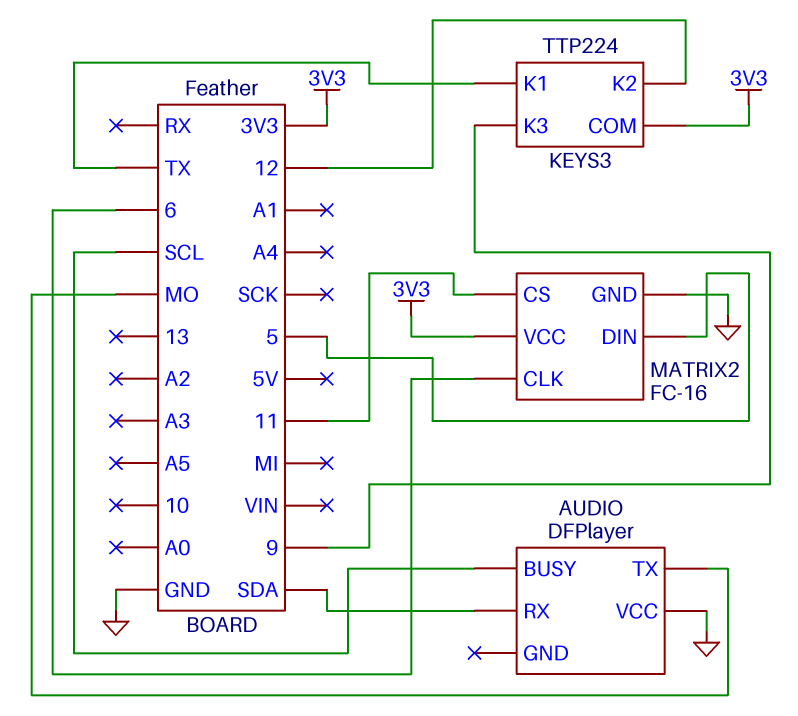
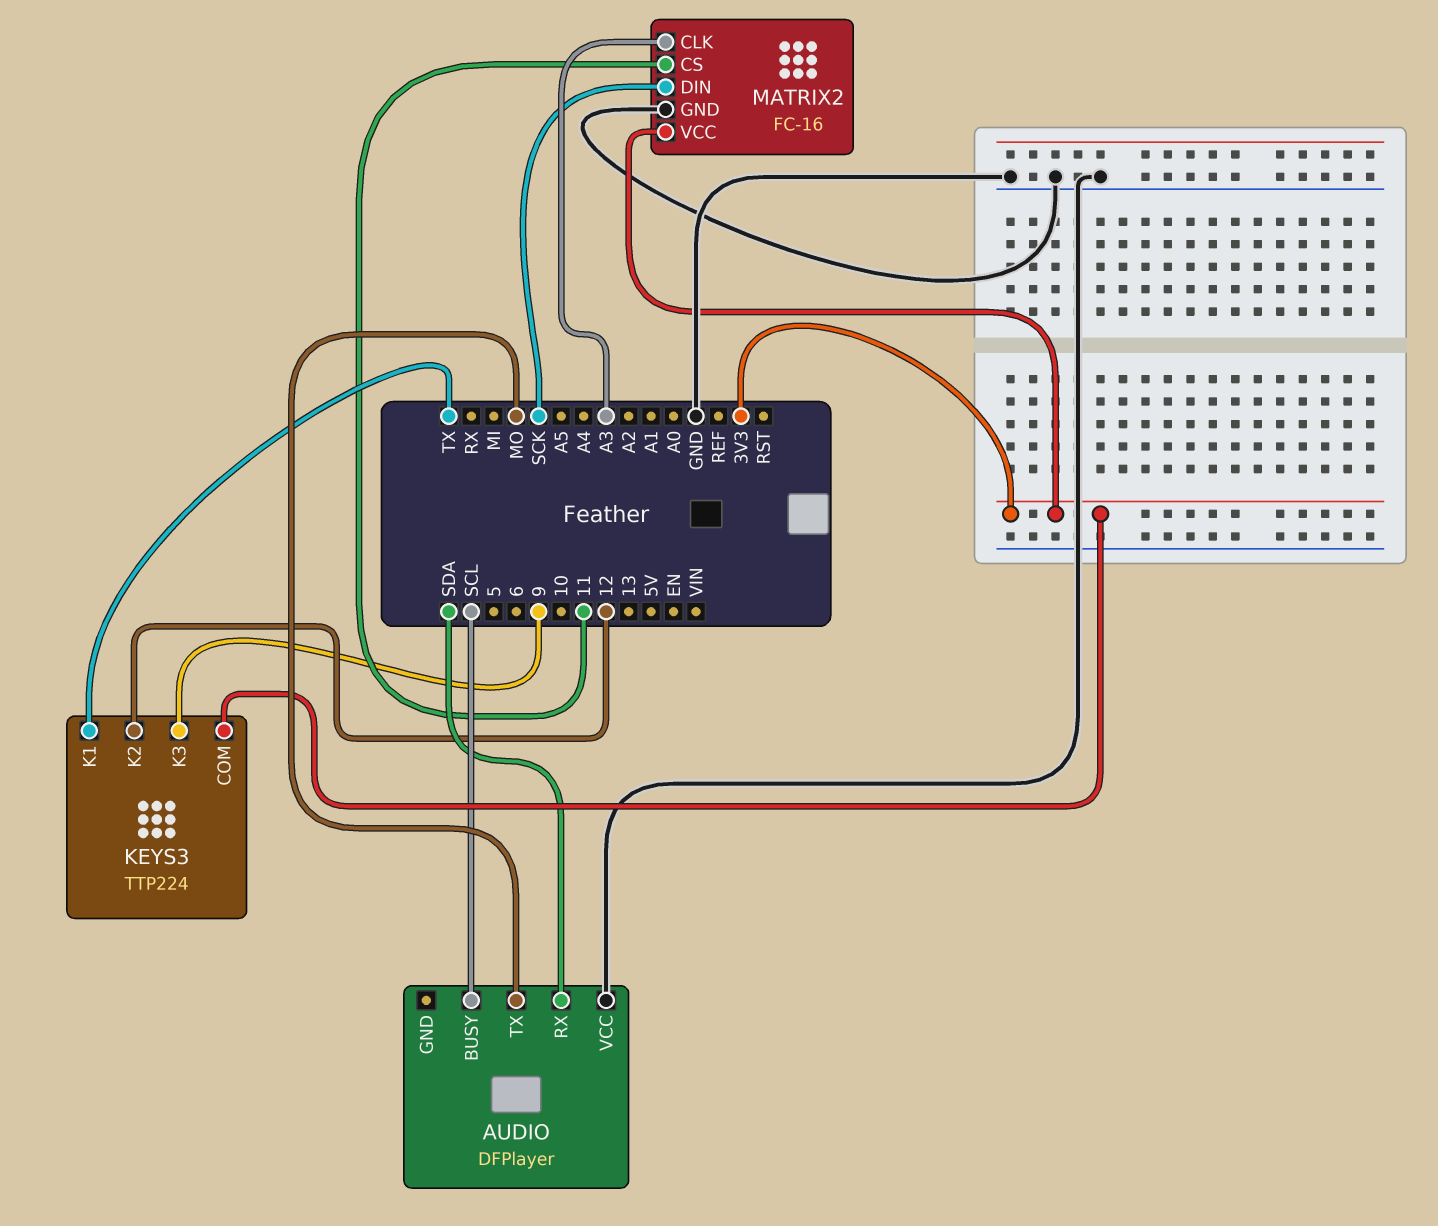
MATRIX2 pin CLK: 6 -> A3
MATRIX2 pin DIN: 5 -> SCK

